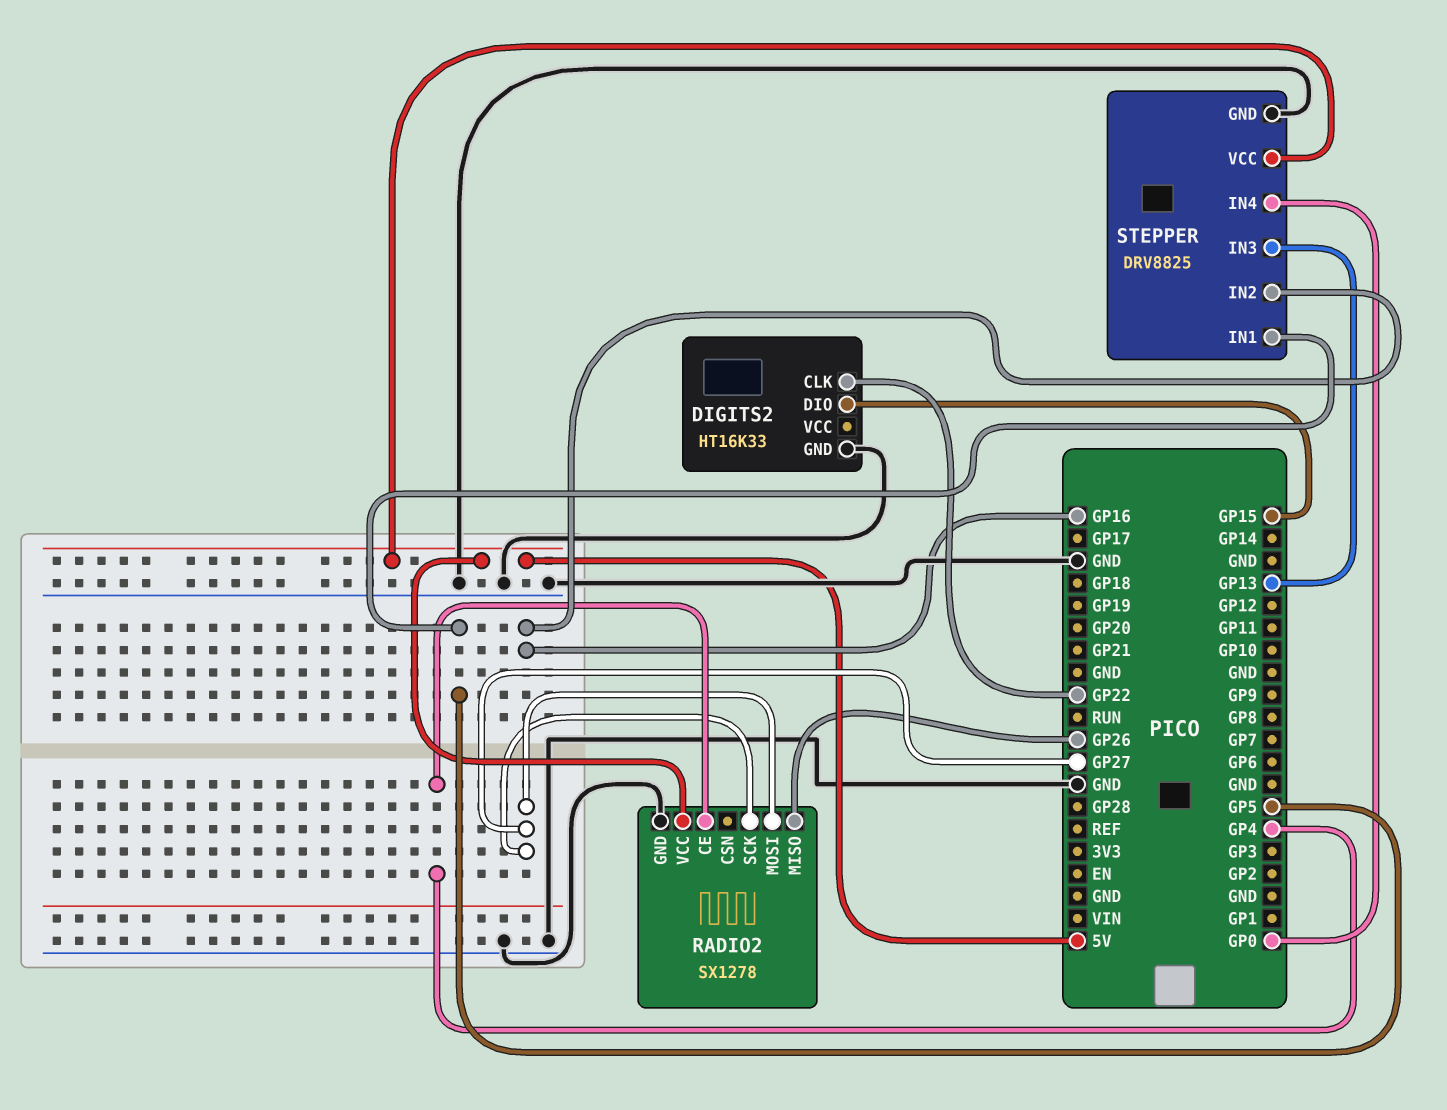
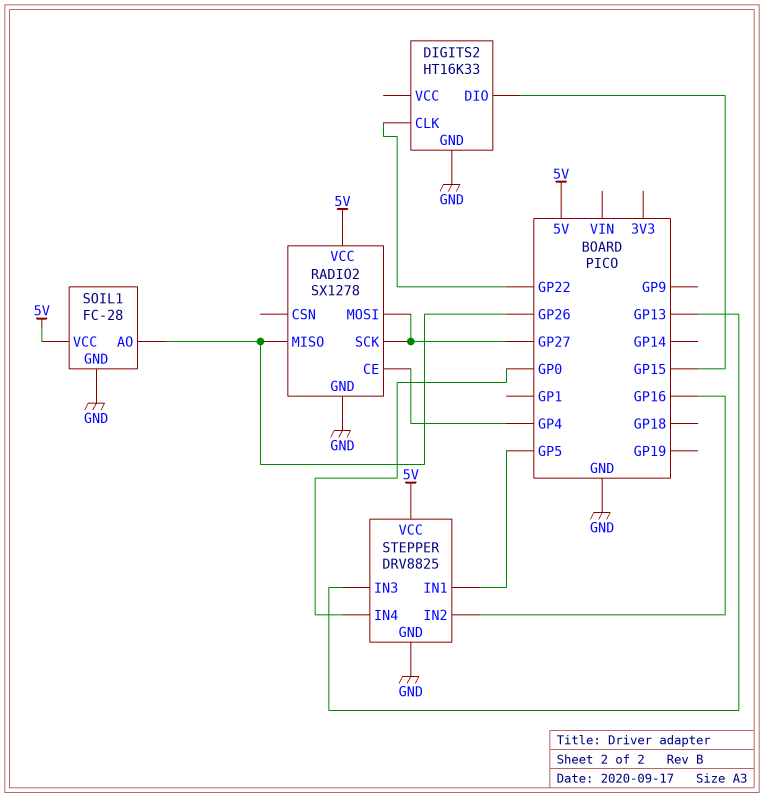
SOIL1: none -> FC-28
SOIL1 pin AO: none -> GP26
SOIL1 pin GND: none -> GND
SOIL1 pin VCC: none -> 5V

